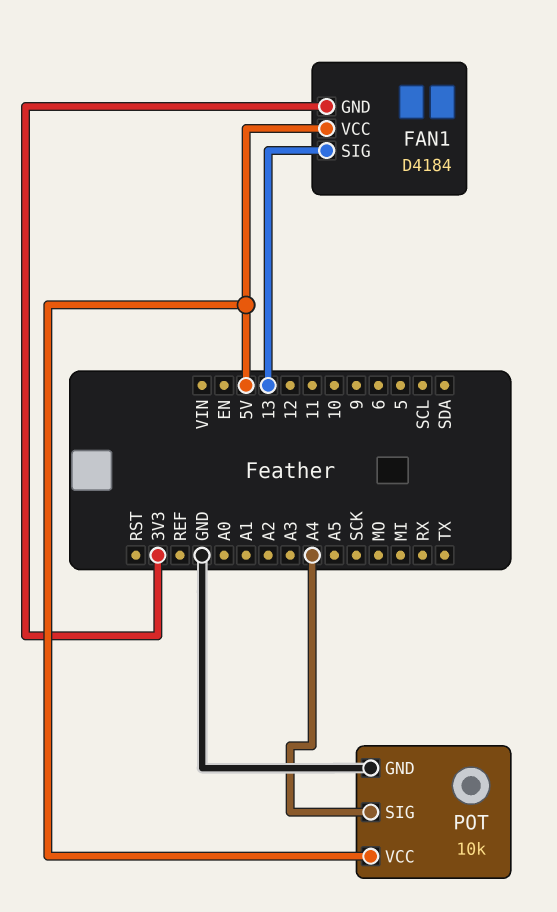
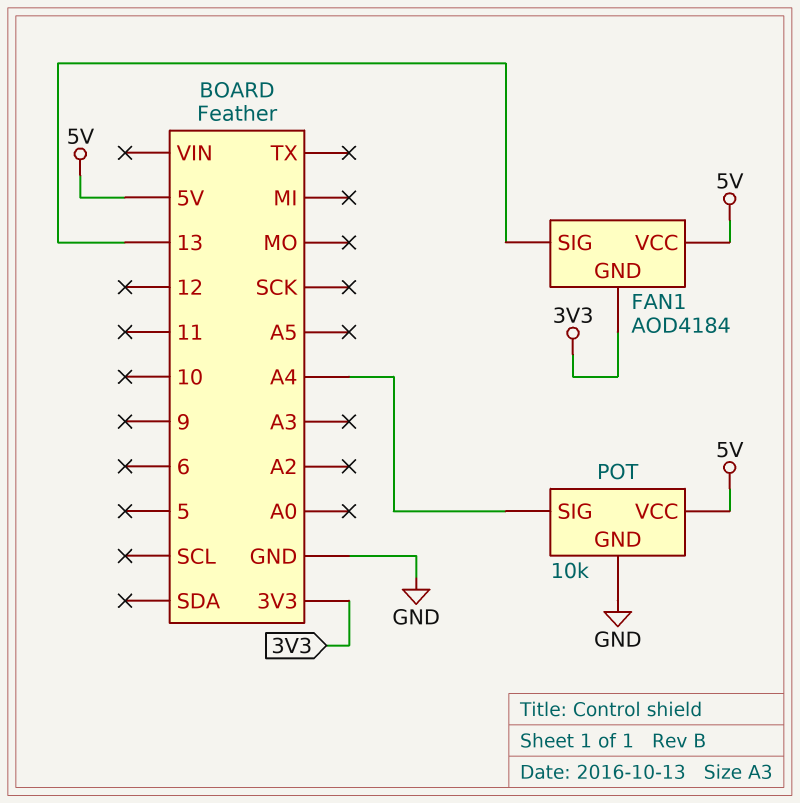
FAN1: D4184 -> AOD4184

